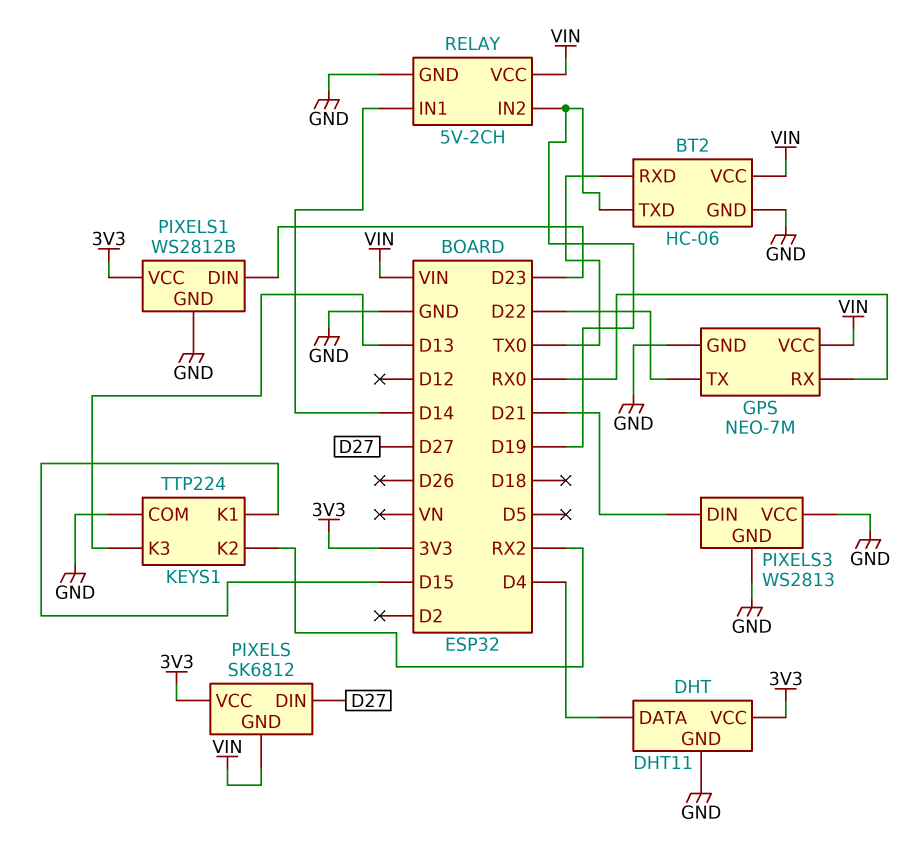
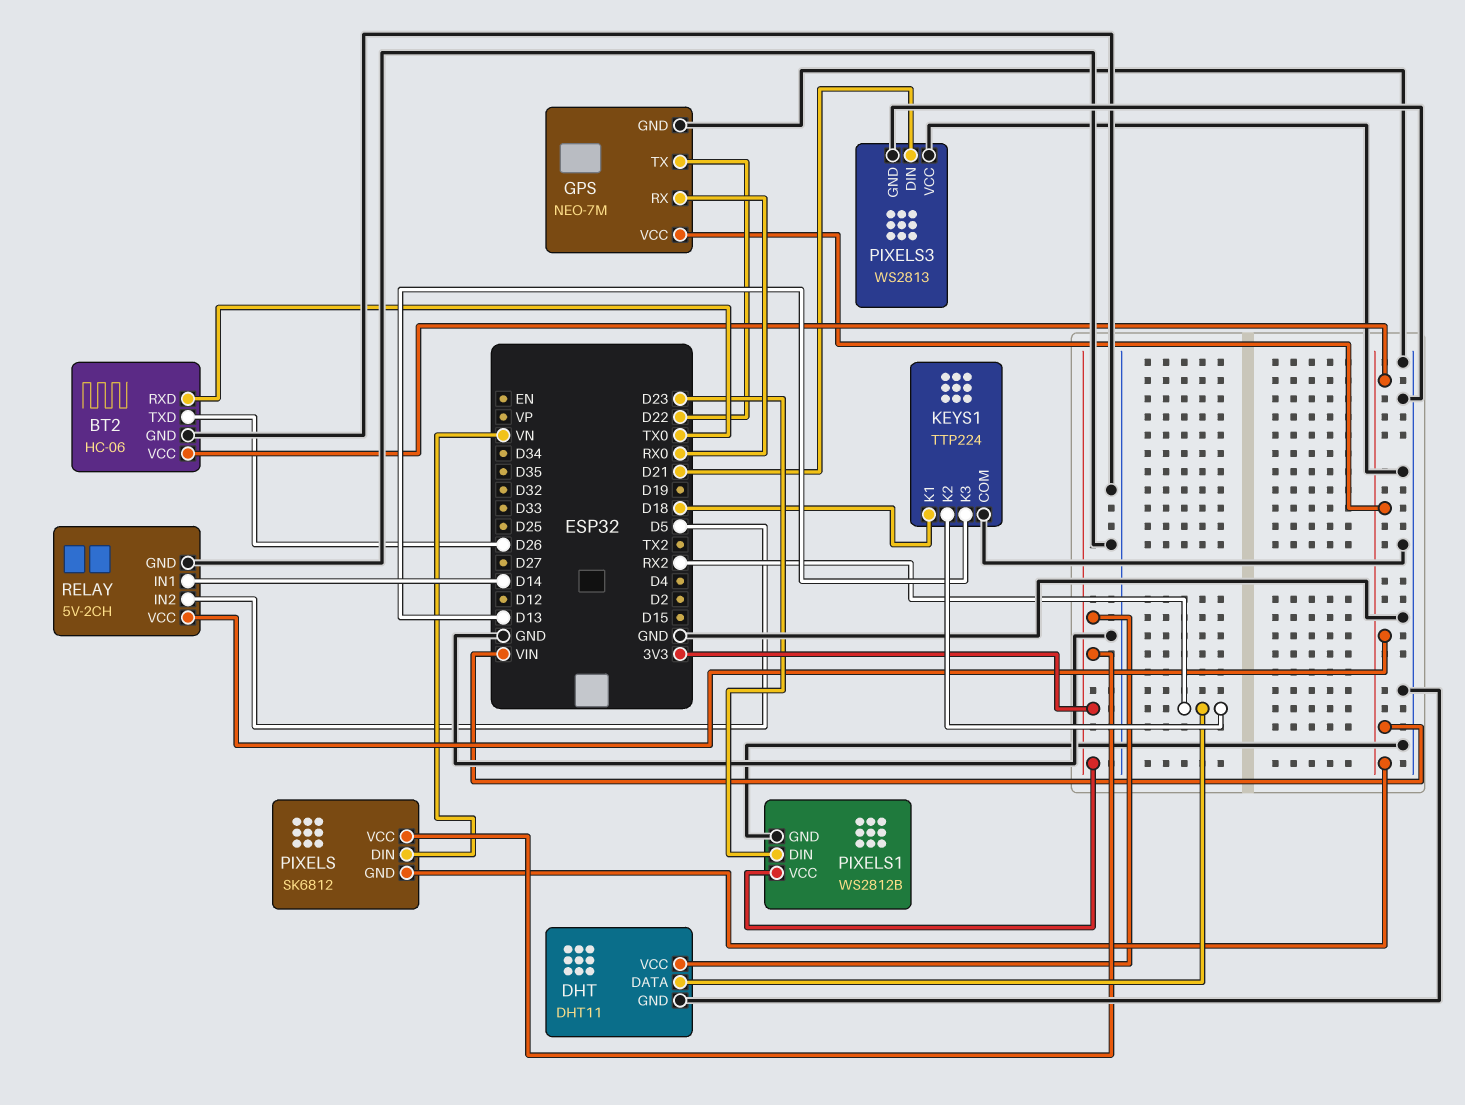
BT2 pin TXD: D19 -> D26
DHT pin DATA: D4 -> RX2
KEYS1 pin K1: D15 -> D18
PIXELS pin DIN: D27 -> VN
RELAY pin IN2: D19 -> D5

